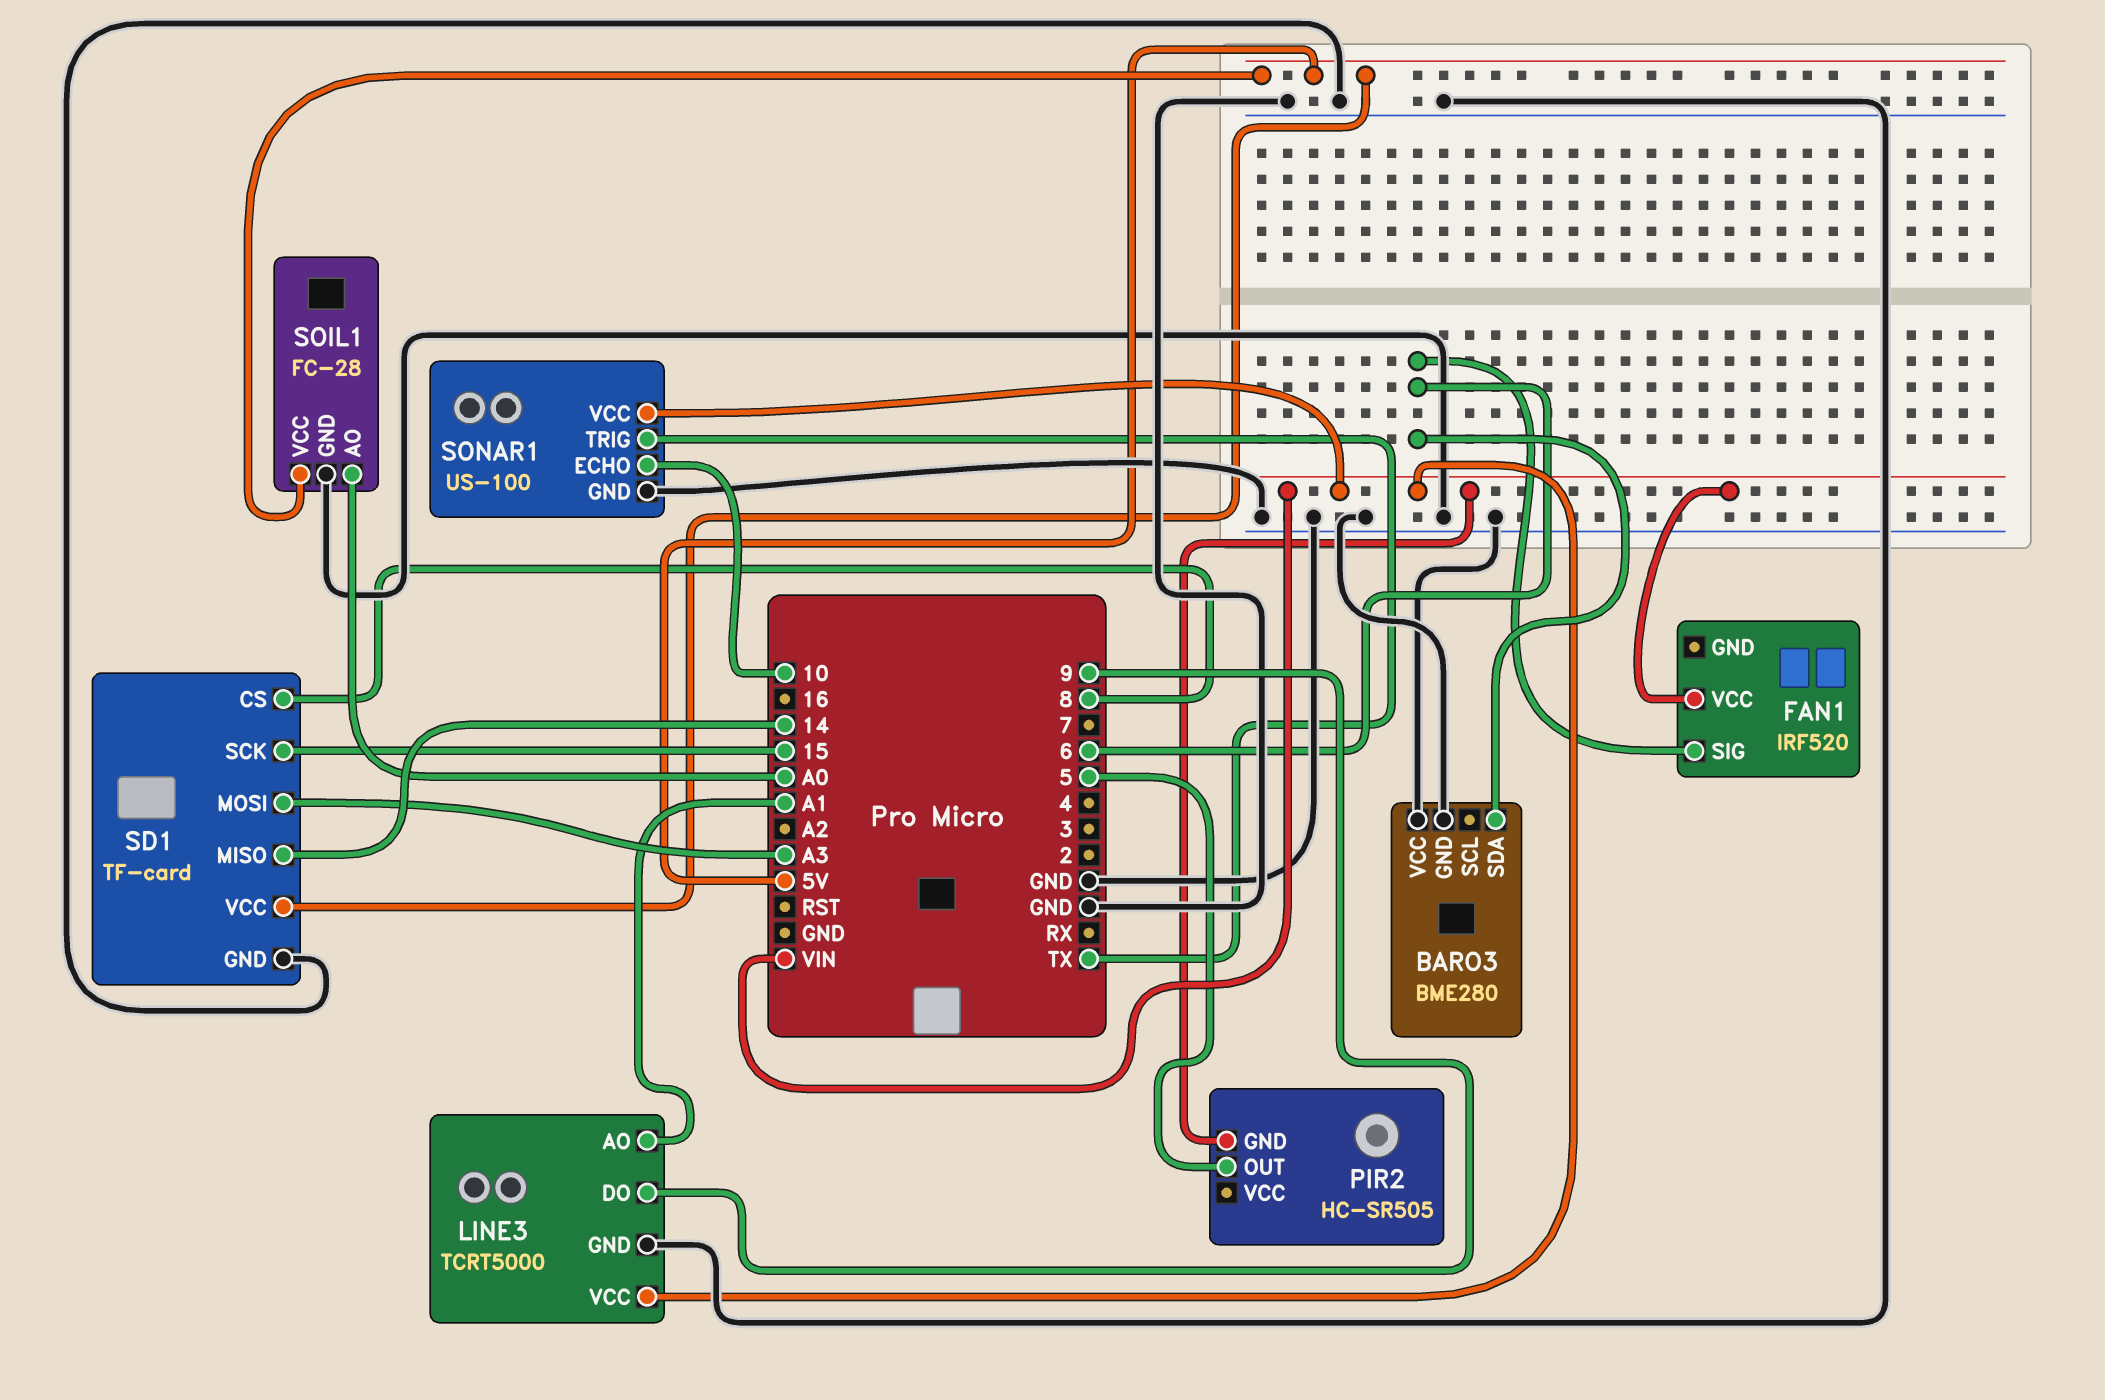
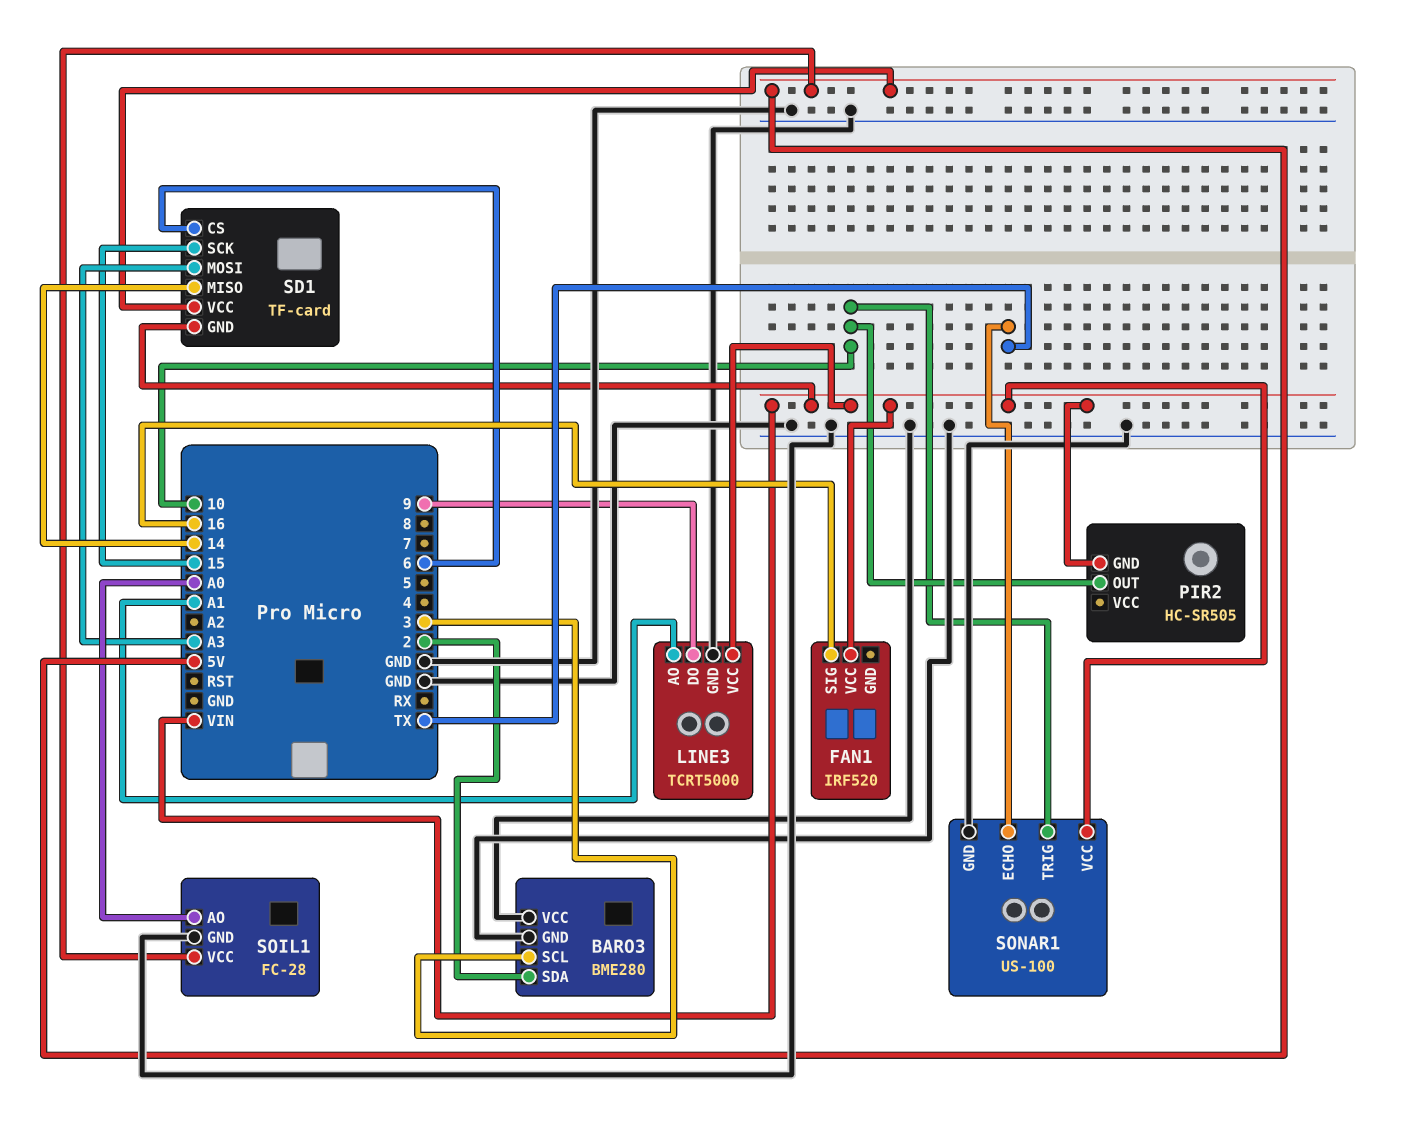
BARO3 pin SCL: none -> 3
BARO3 pin SDA: 6 -> 2
FAN1 pin SIG: 6 -> 16
PIR2 pin OUT: 5 -> 10
SD1 pin CS: 8 -> 6
SD1 pin GND: GND -> VIN
SONAR1 pin ECHO: 10 -> TX
SONAR1 pin TRIG: TX -> 10

